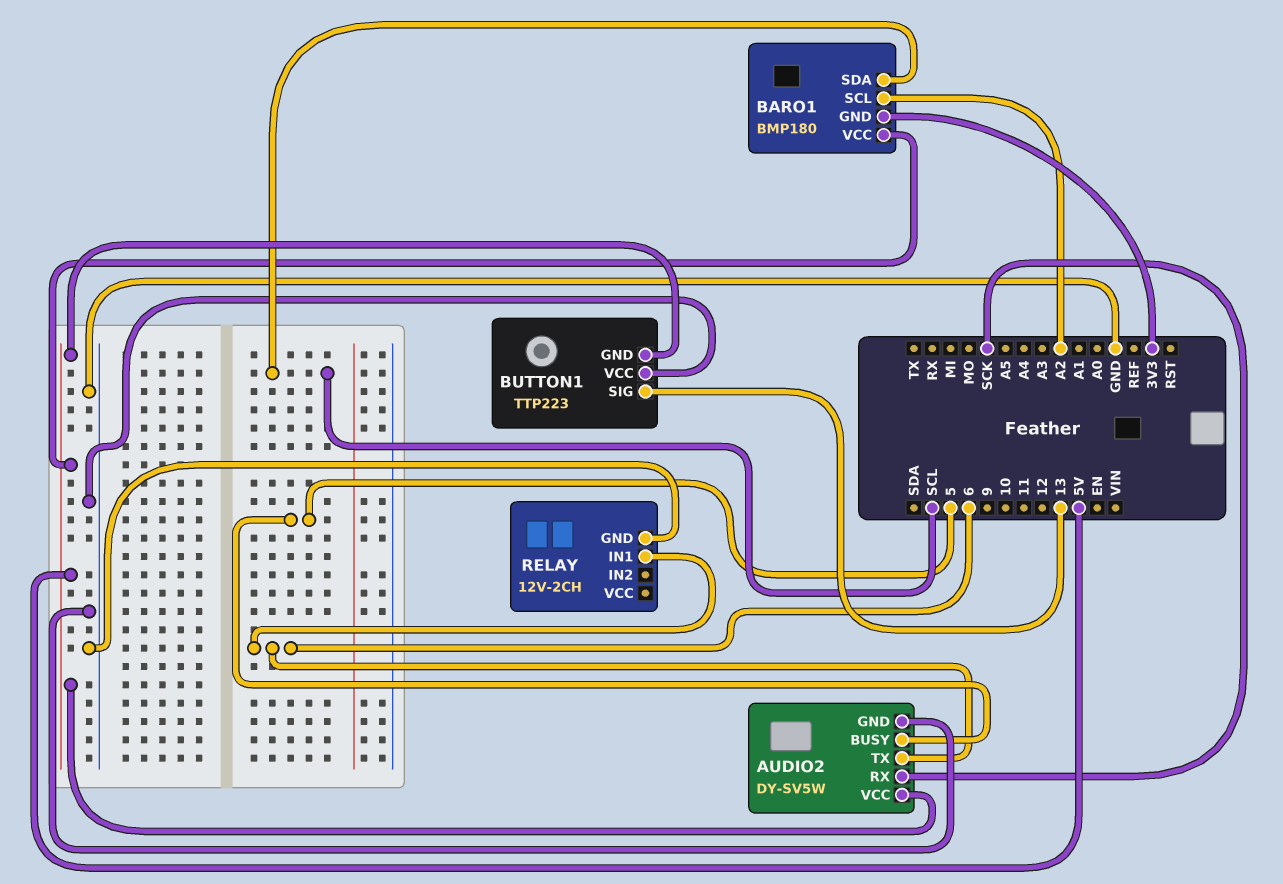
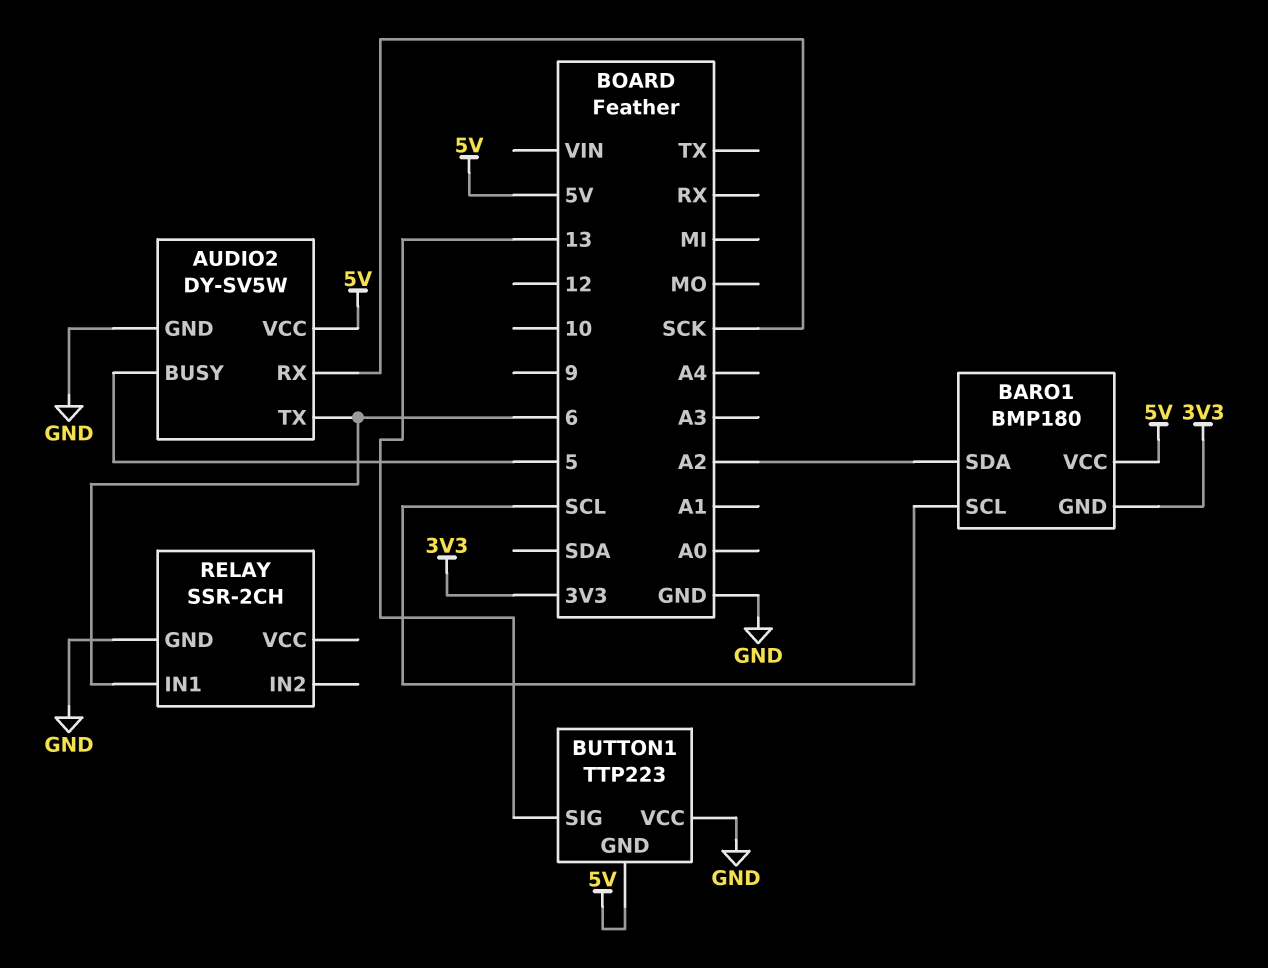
BARO1 pin SCL: A2 -> SCL
BARO1 pin SDA: SCL -> A2
RELAY: 12V-2CH -> SSR-2CH

